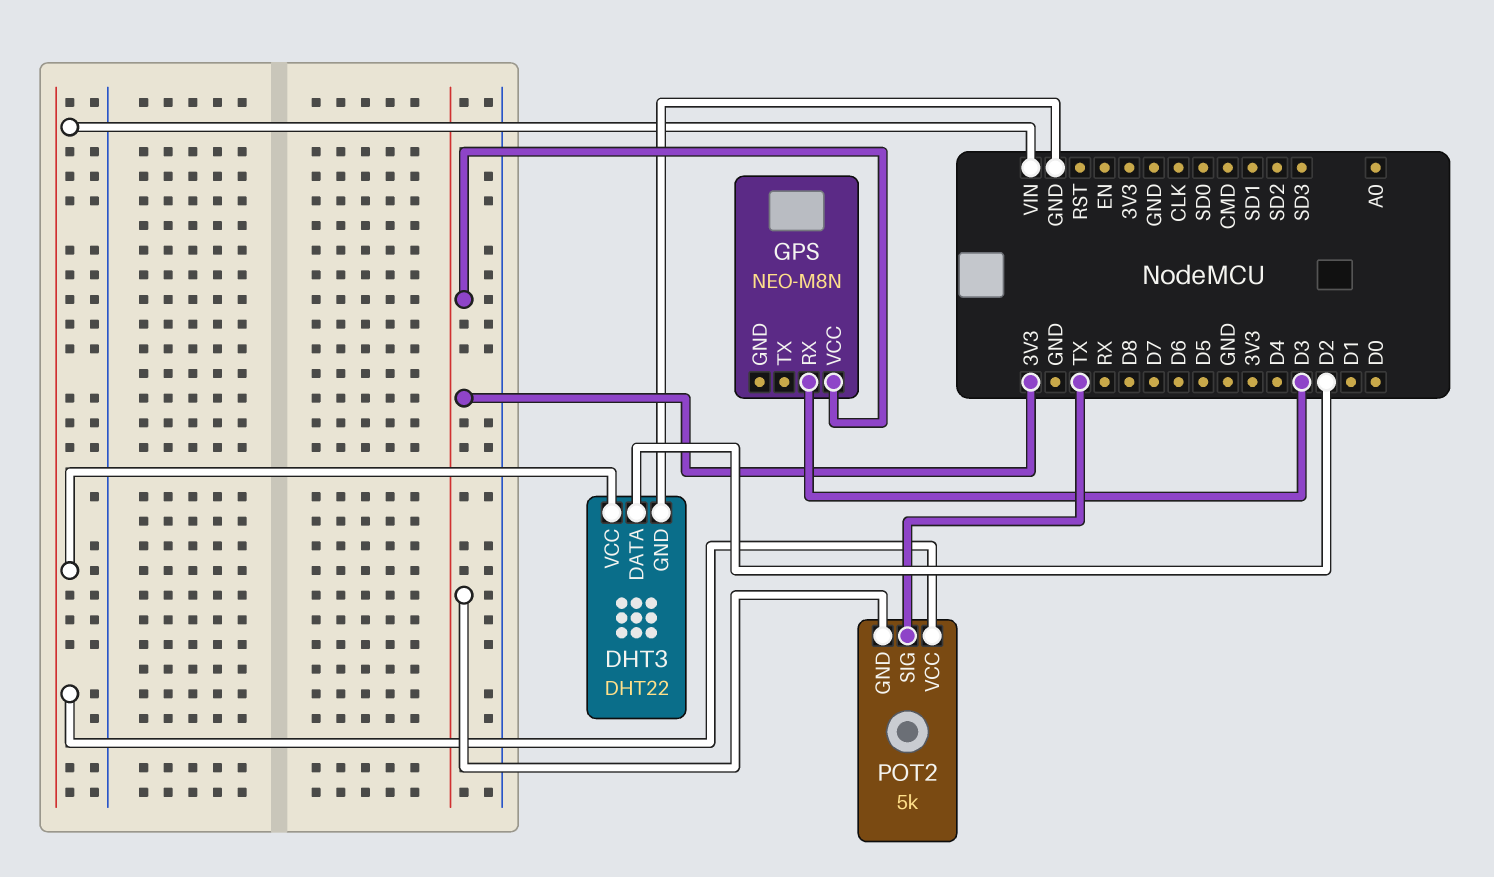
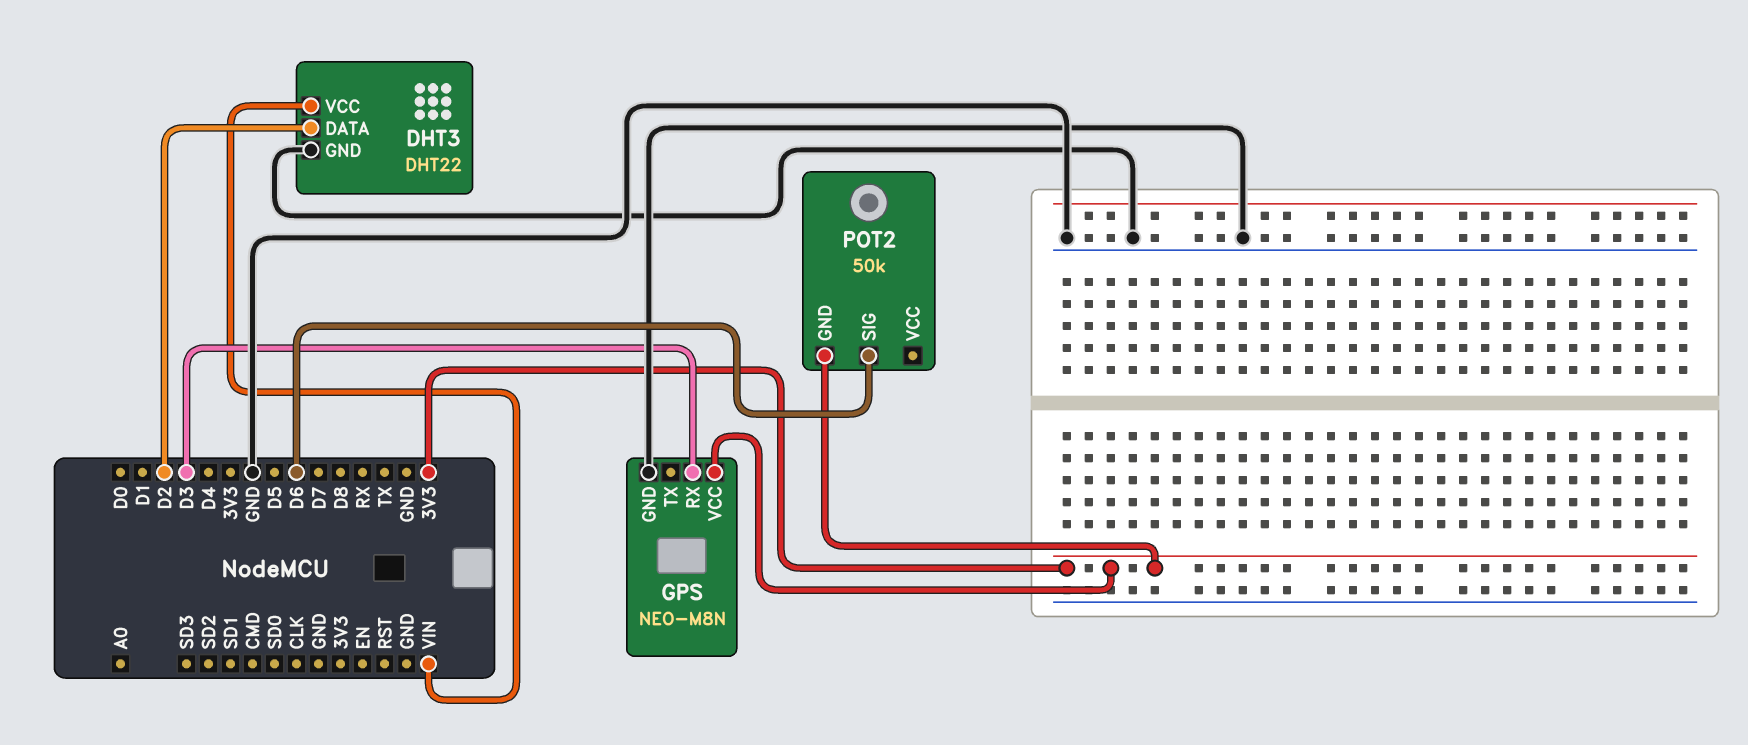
GPS pin GND: none -> GND
POT2: 5k -> 50k
POT2 pin SIG: TX -> D6
POT2 pin VCC: VIN -> none

